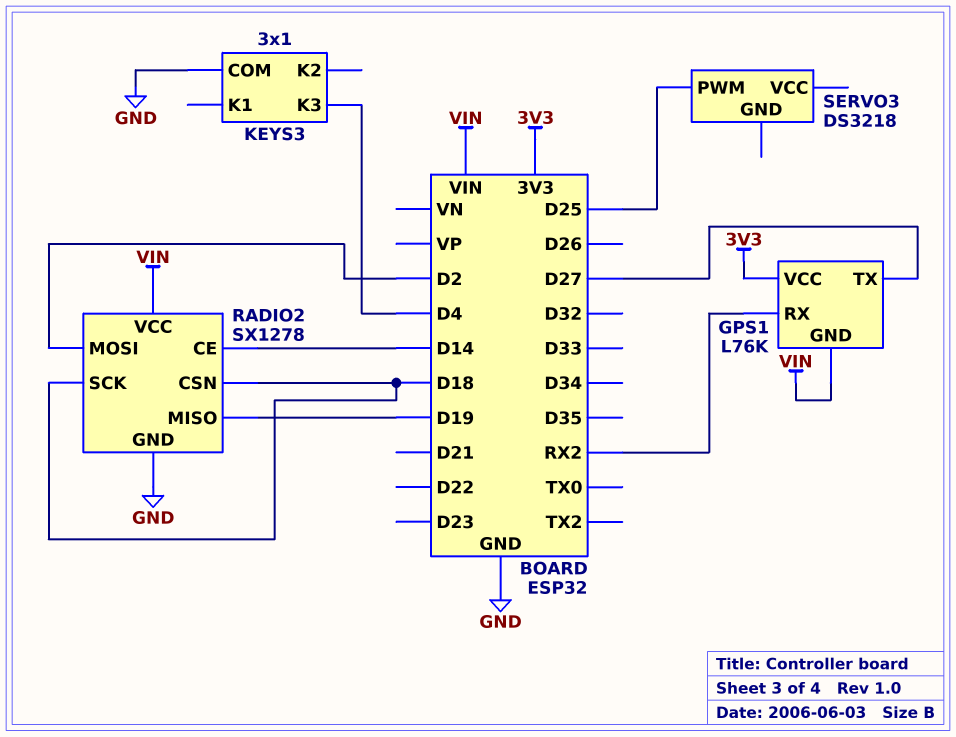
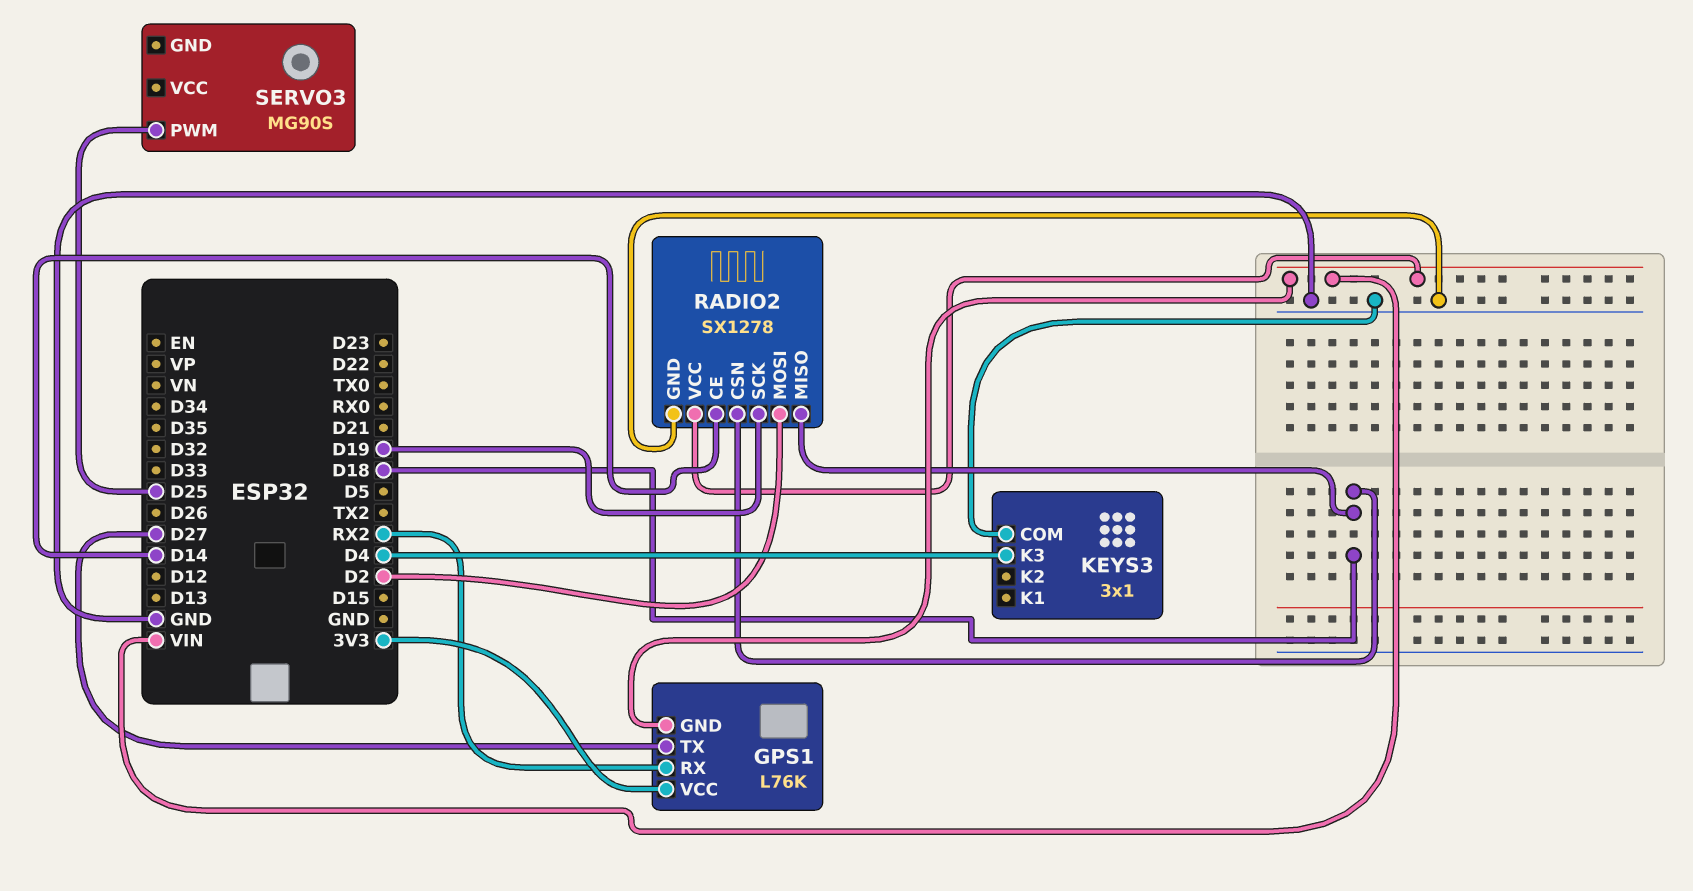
RADIO2 pin MISO: D19 -> D18
RADIO2 pin SCK: D18 -> D19
SERVO3: DS3218 -> MG90S

